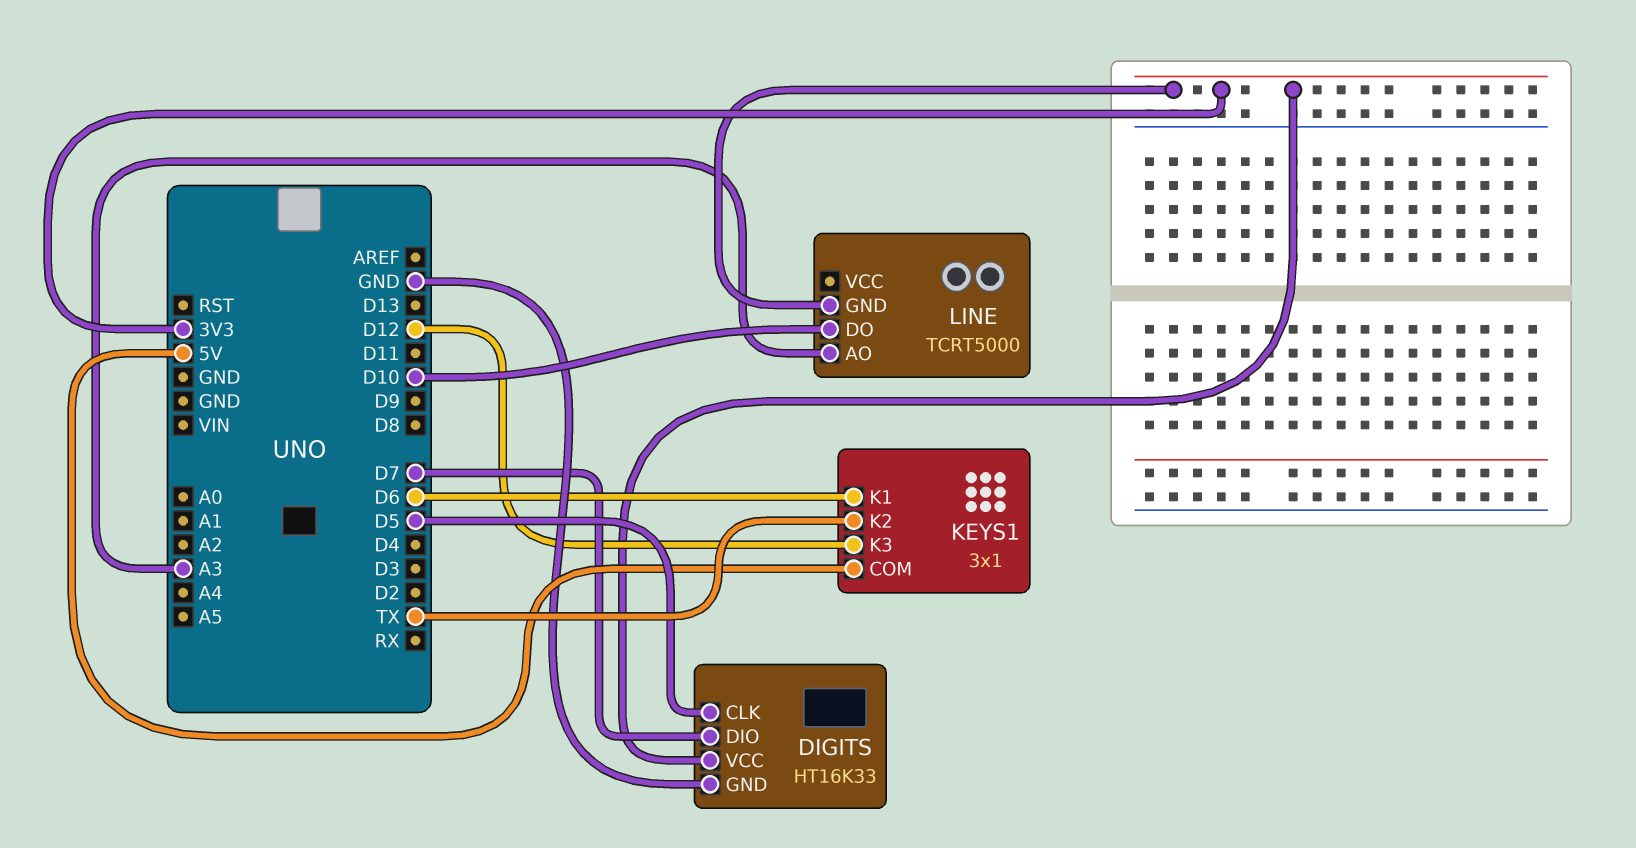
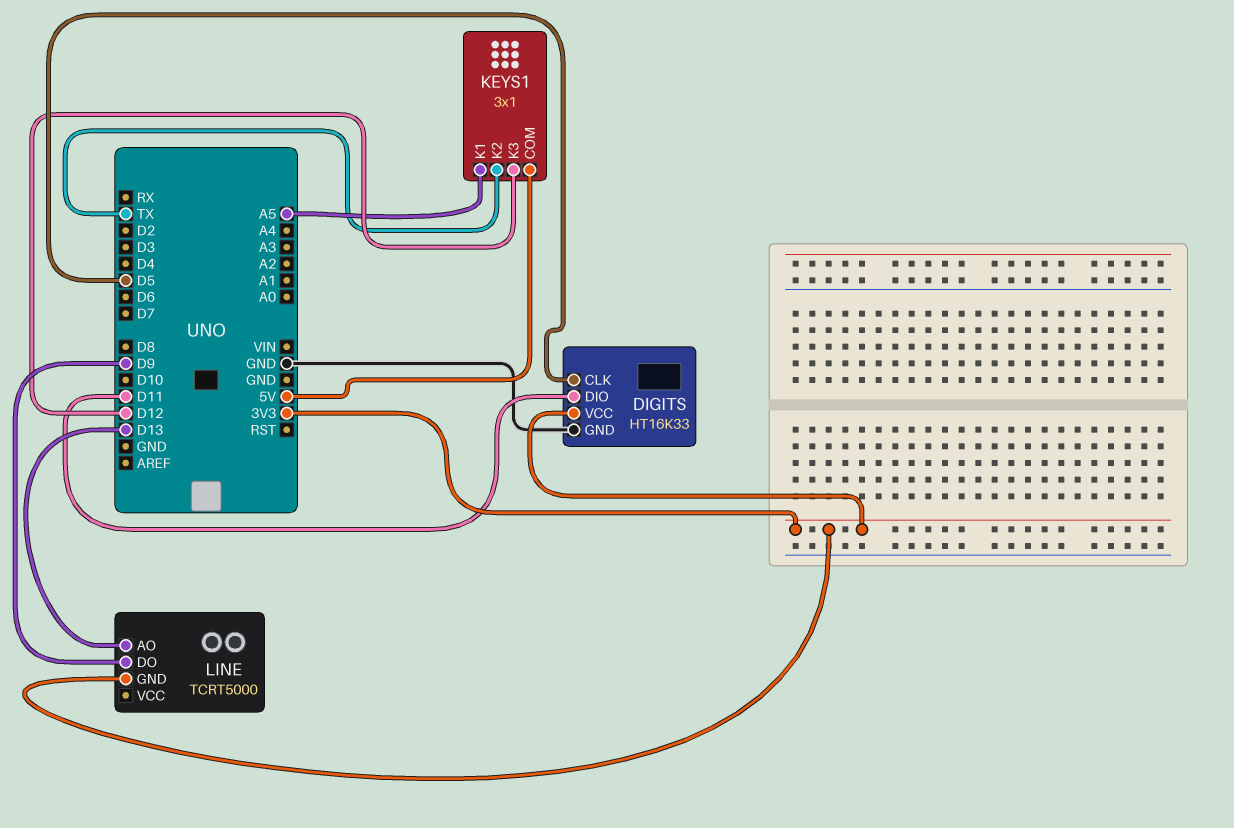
DIGITS pin DIO: D7 -> D11
KEYS1 pin K1: D6 -> A5
LINE pin AO: A3 -> D13
LINE pin DO: D10 -> D9

